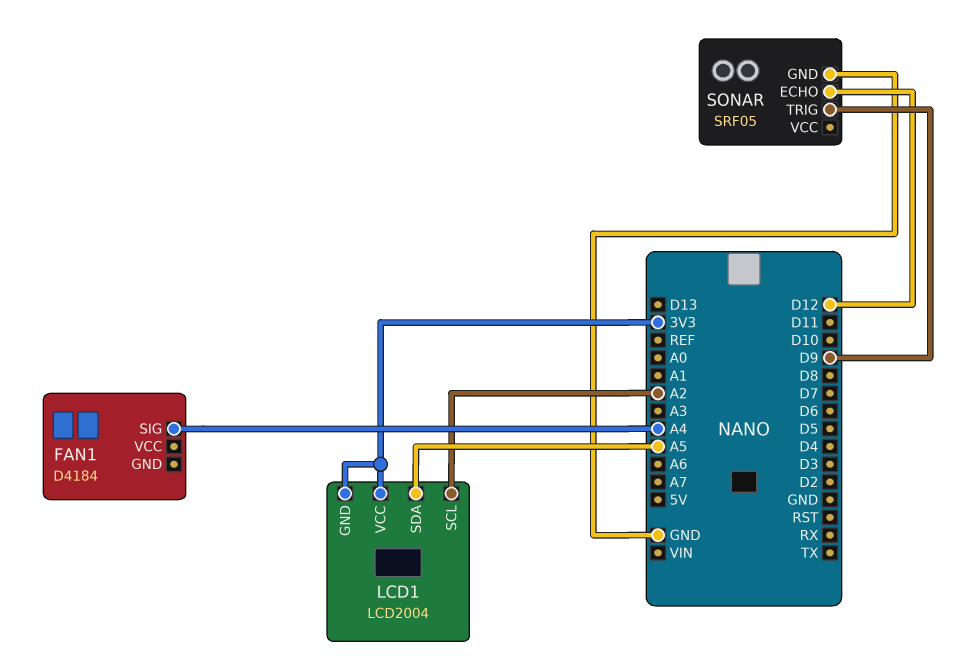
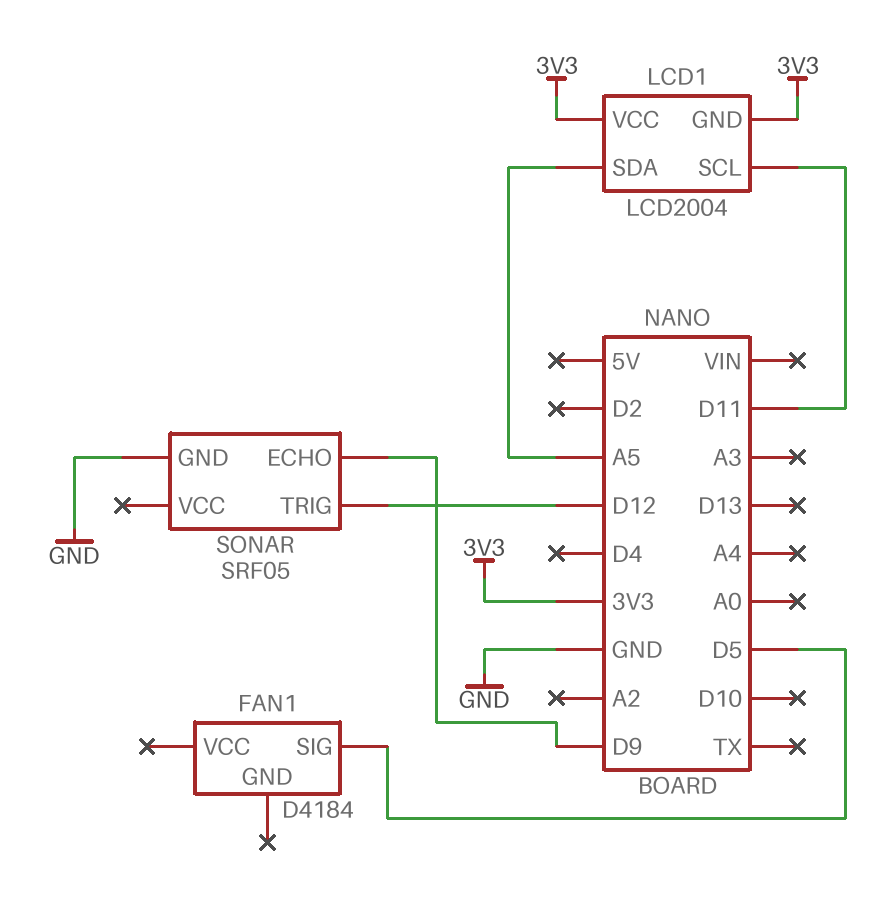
FAN1 pin SIG: A4 -> D5
LCD1 pin SCL: A2 -> D11
SONAR pin ECHO: D12 -> D9
SONAR pin TRIG: D9 -> D12

